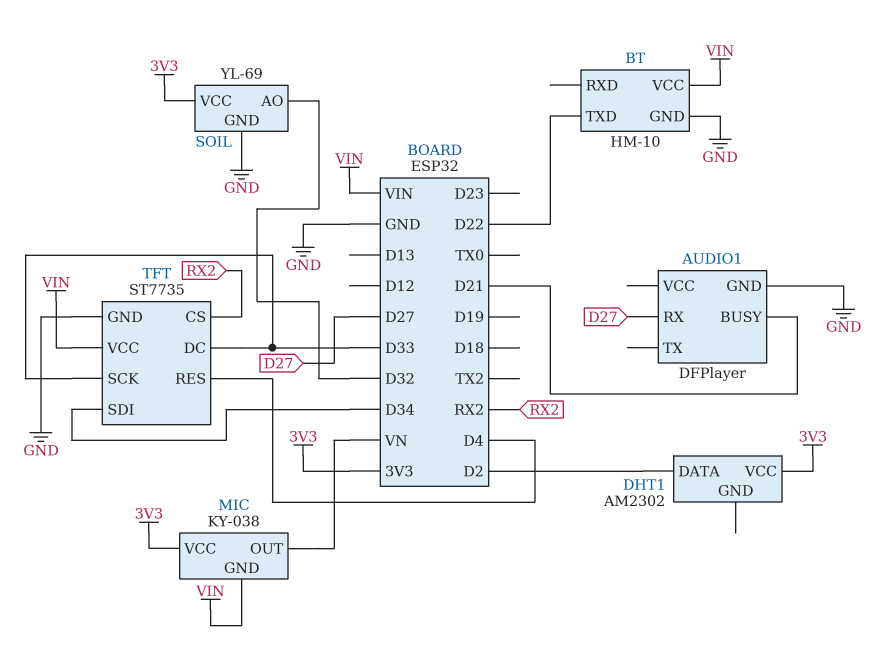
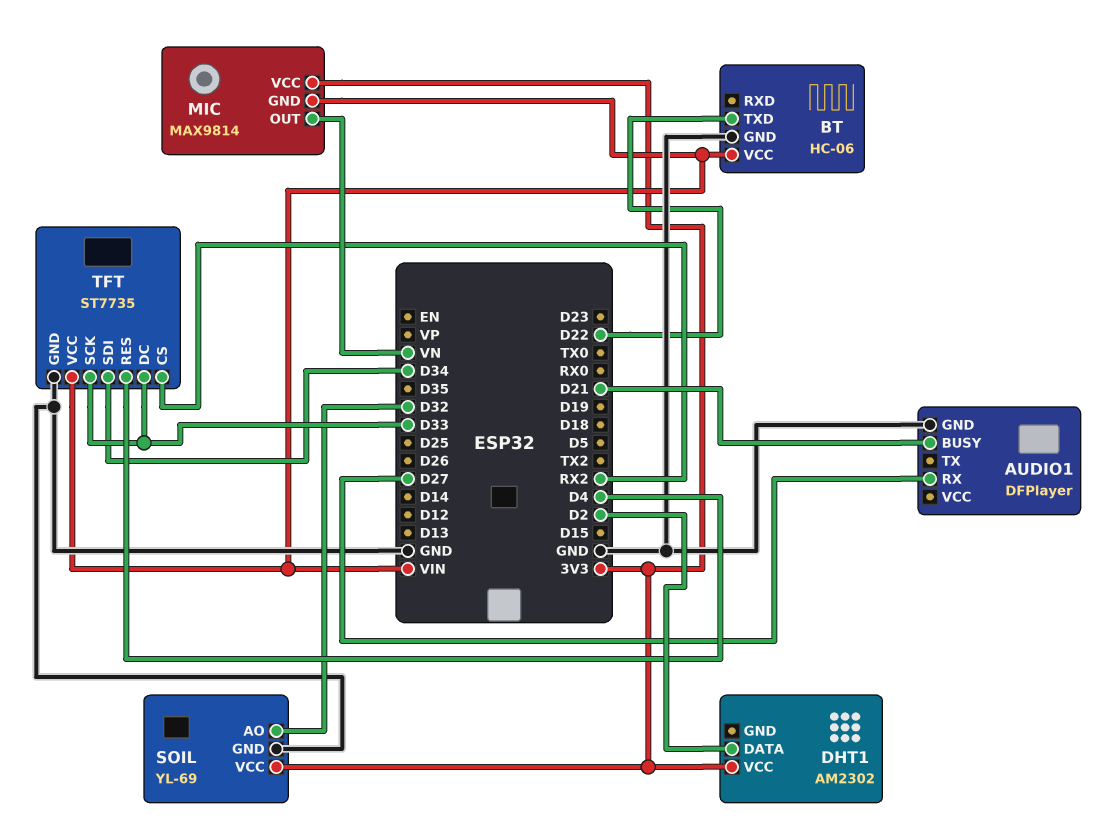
BT: HM-10 -> HC-06
MIC: KY-038 -> MAX9814

